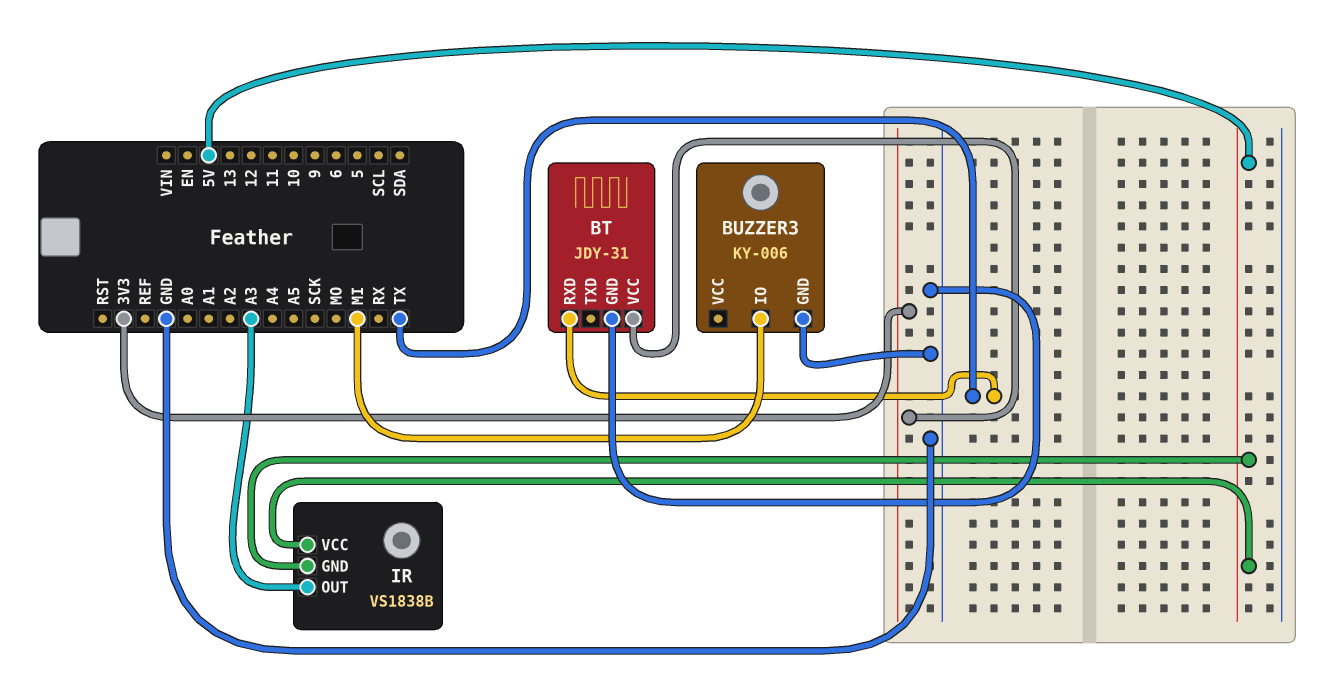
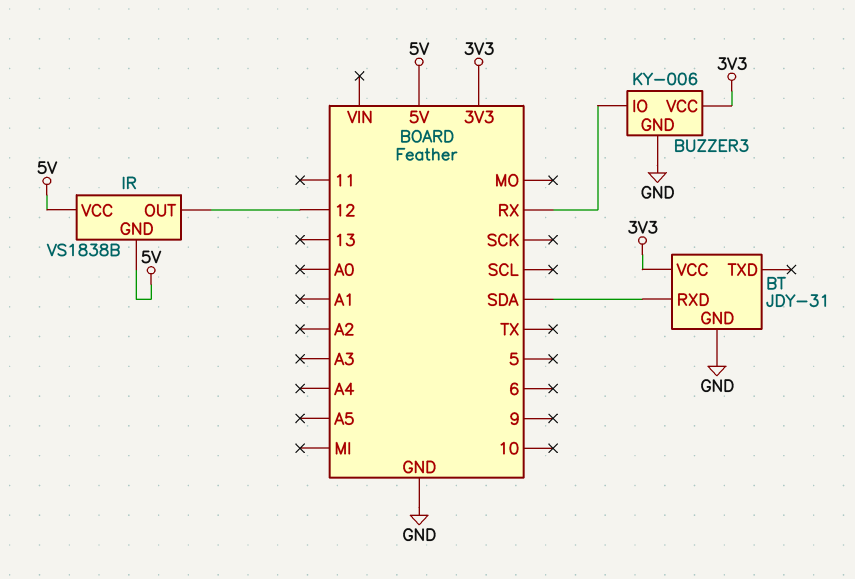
BT pin RXD: TX -> SDA
BUZZER3 pin IO: MI -> RX
BUZZER3 pin VCC: none -> 3V3
IR pin OUT: A3 -> 12

